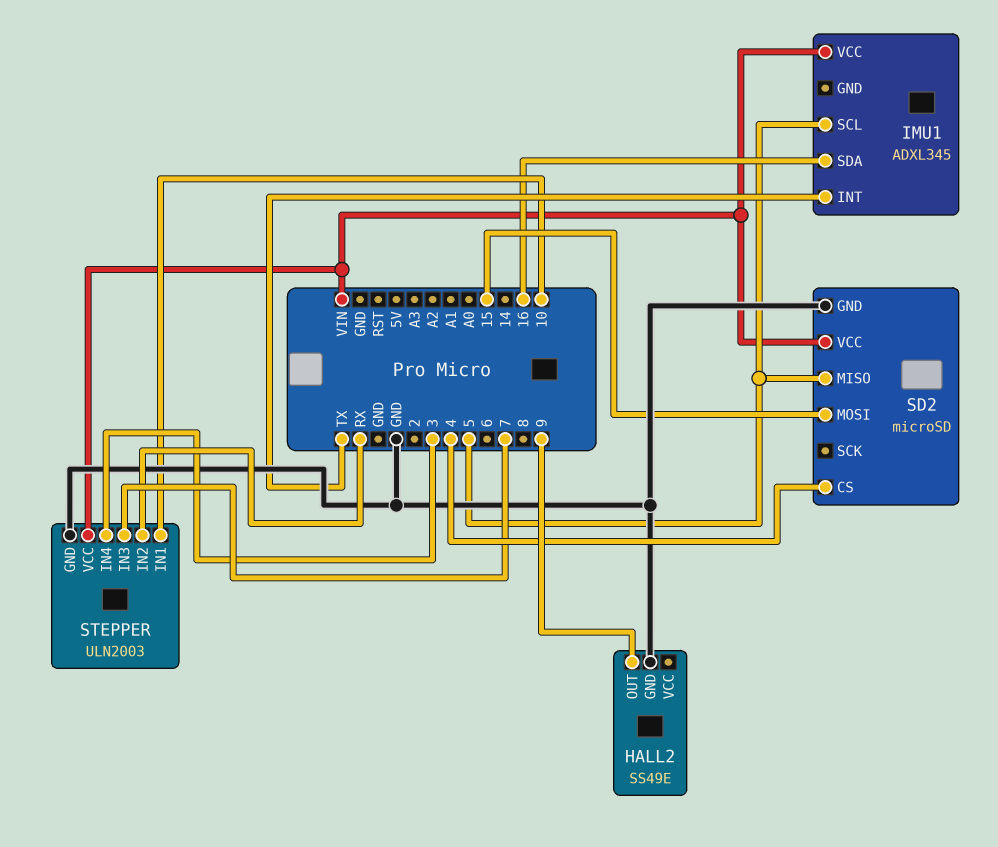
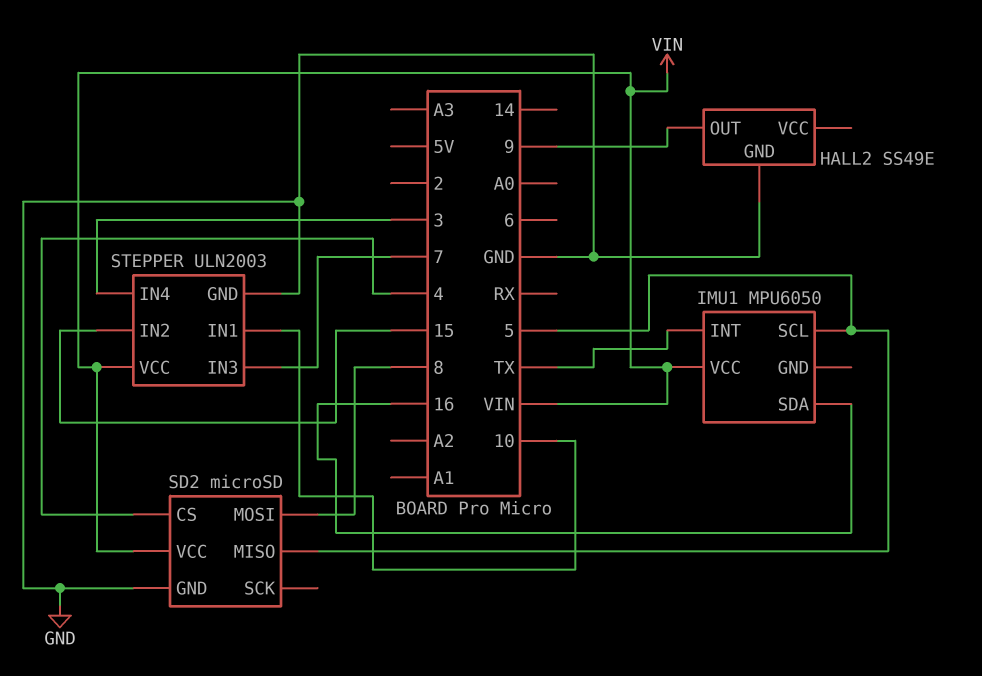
IMU1: ADXL345 -> MPU6050
SD2 pin MOSI: 15 -> 8
STEPPER pin IN2: RX -> 15

